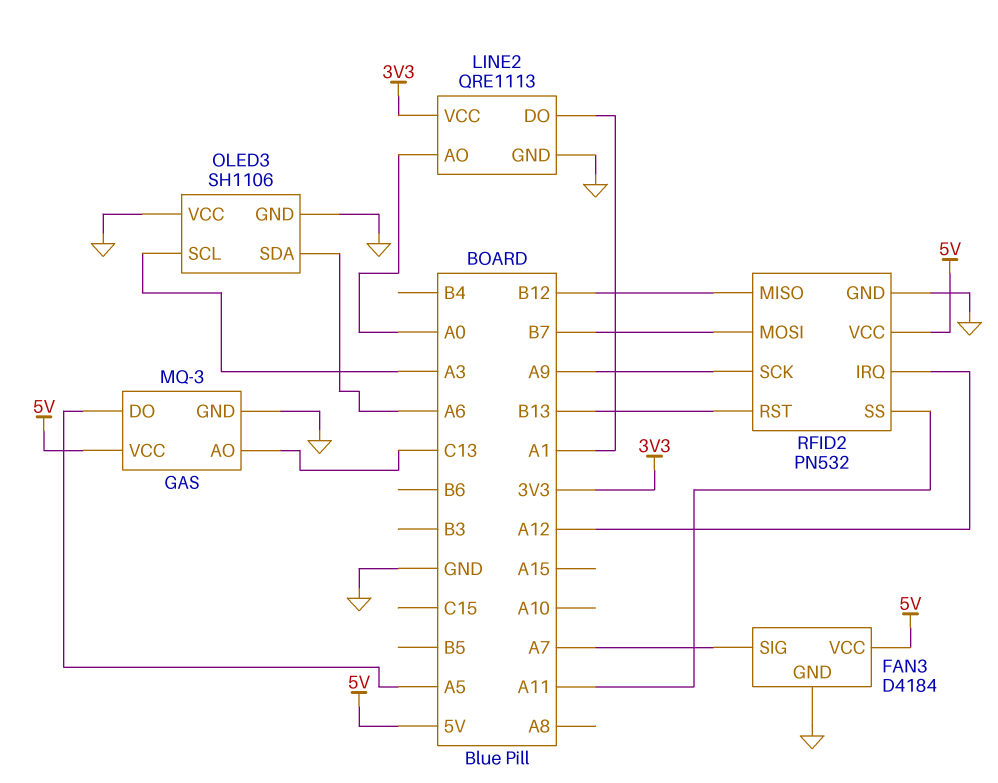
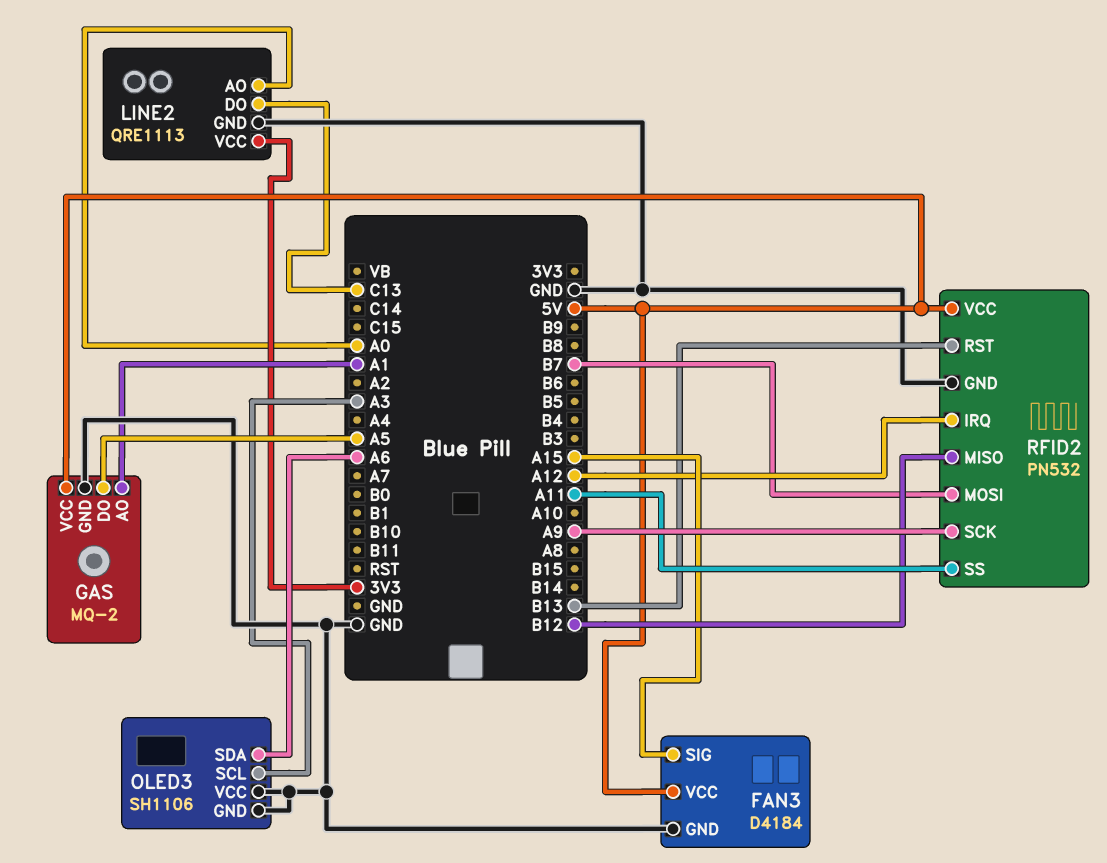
FAN3 pin SIG: A7 -> A15
GAS: MQ-3 -> MQ-2
GAS pin AO: C13 -> A1
LINE2 pin DO: A1 -> C13

